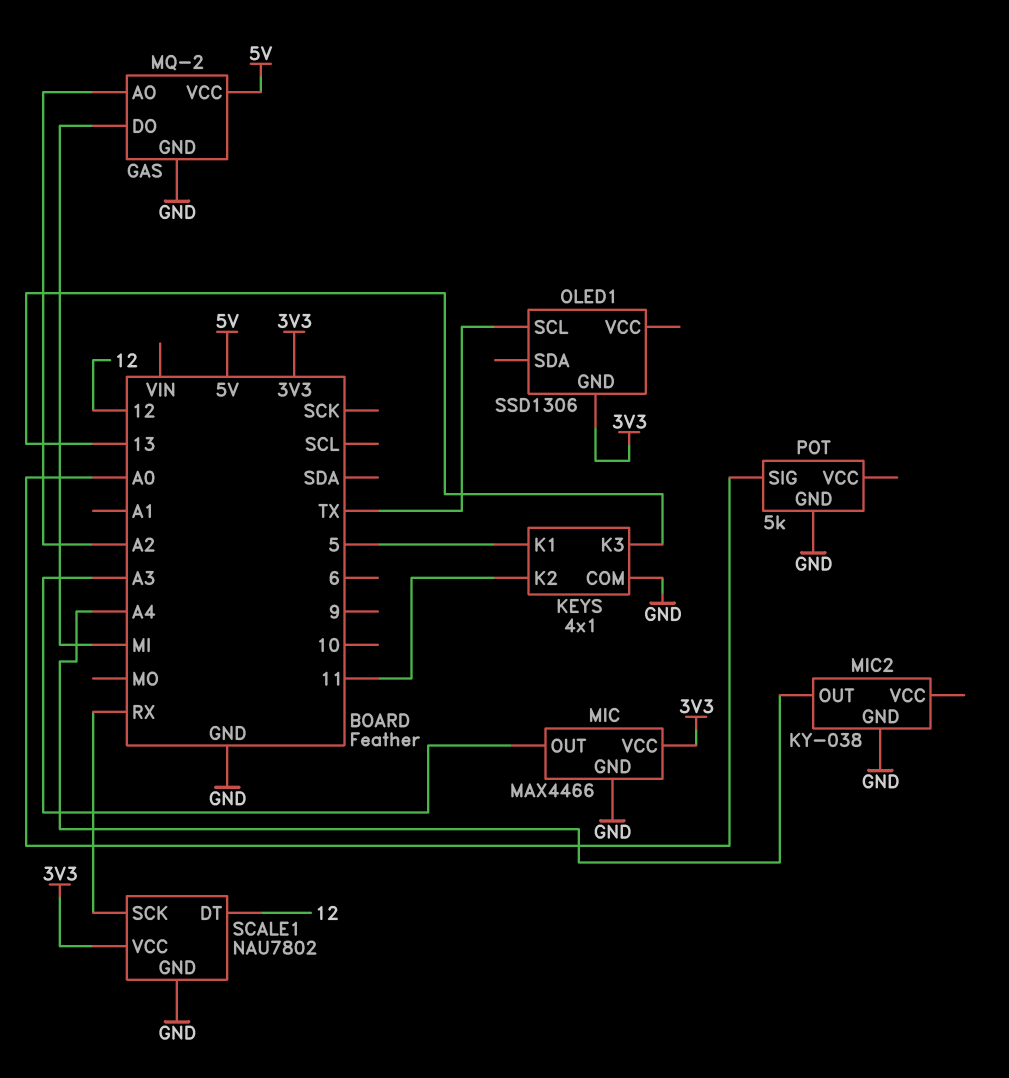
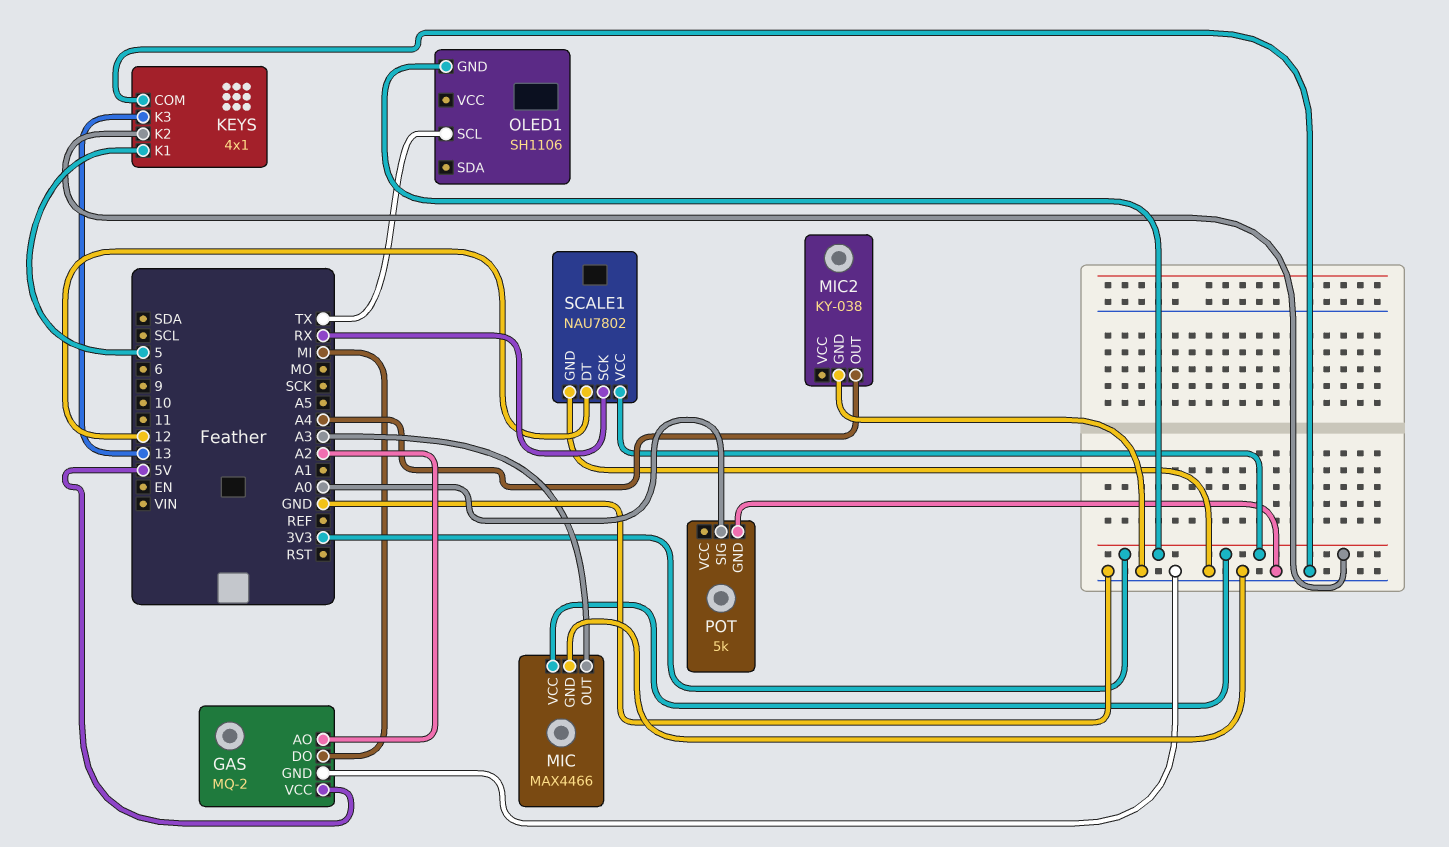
KEYS pin K2: 11 -> 3V3
OLED1: SSD1306 -> SH1106

